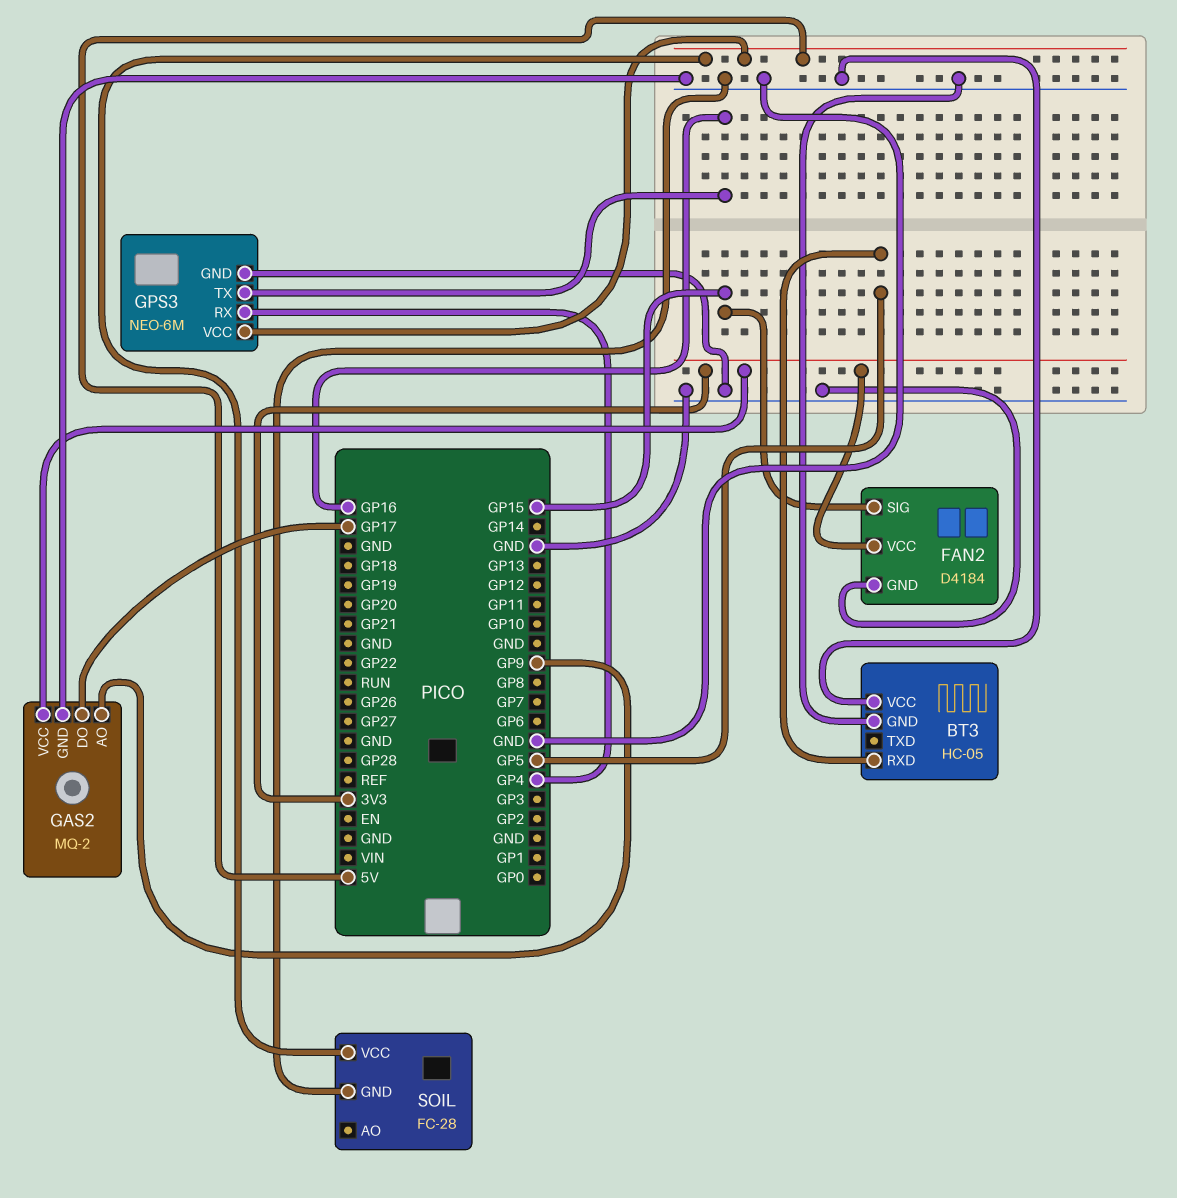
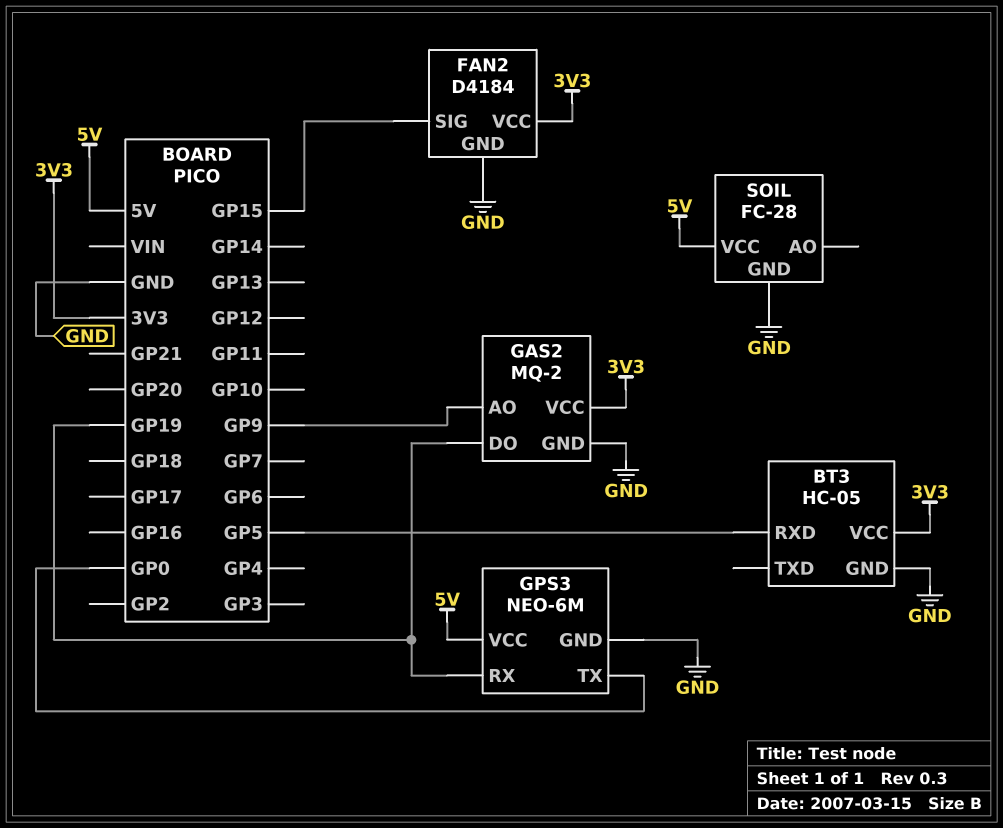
BT3 pin VCC: GND -> 3V3
GAS2 pin DO: GP17 -> GP19
GPS3 pin RX: GP4 -> GP19
GPS3 pin TX: GP16 -> GP0

